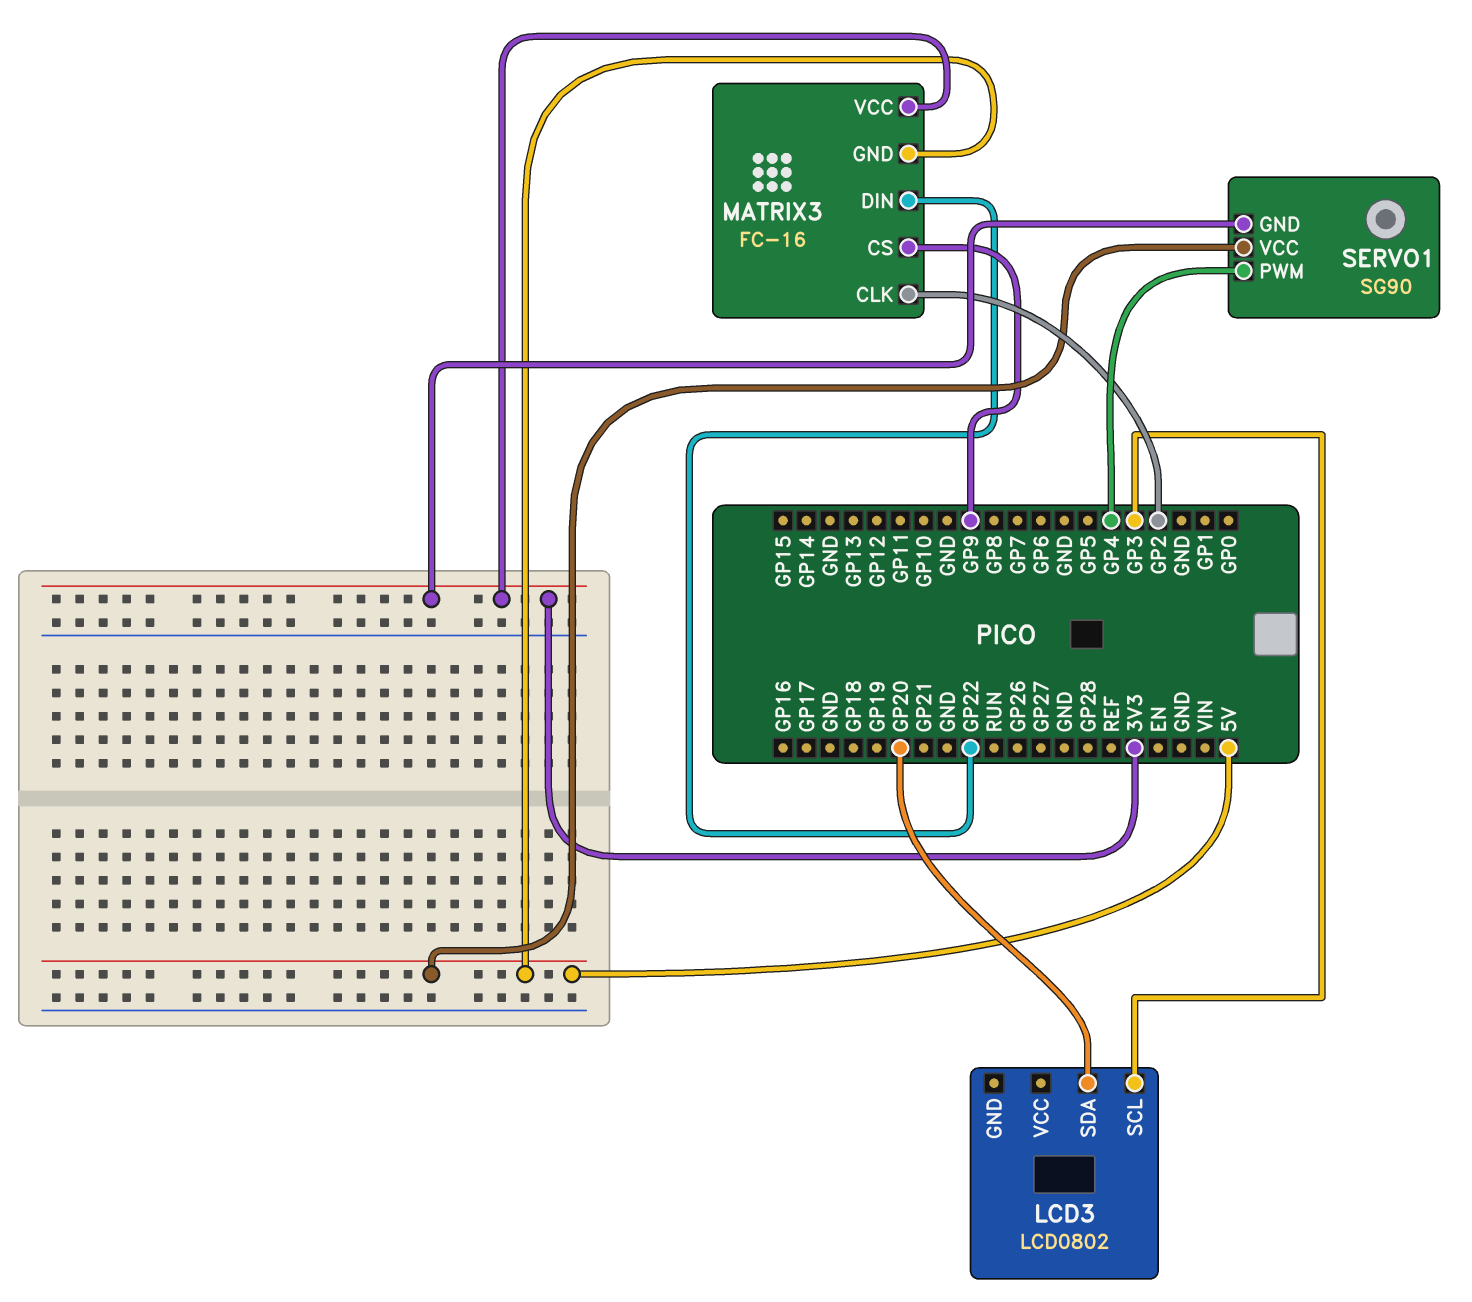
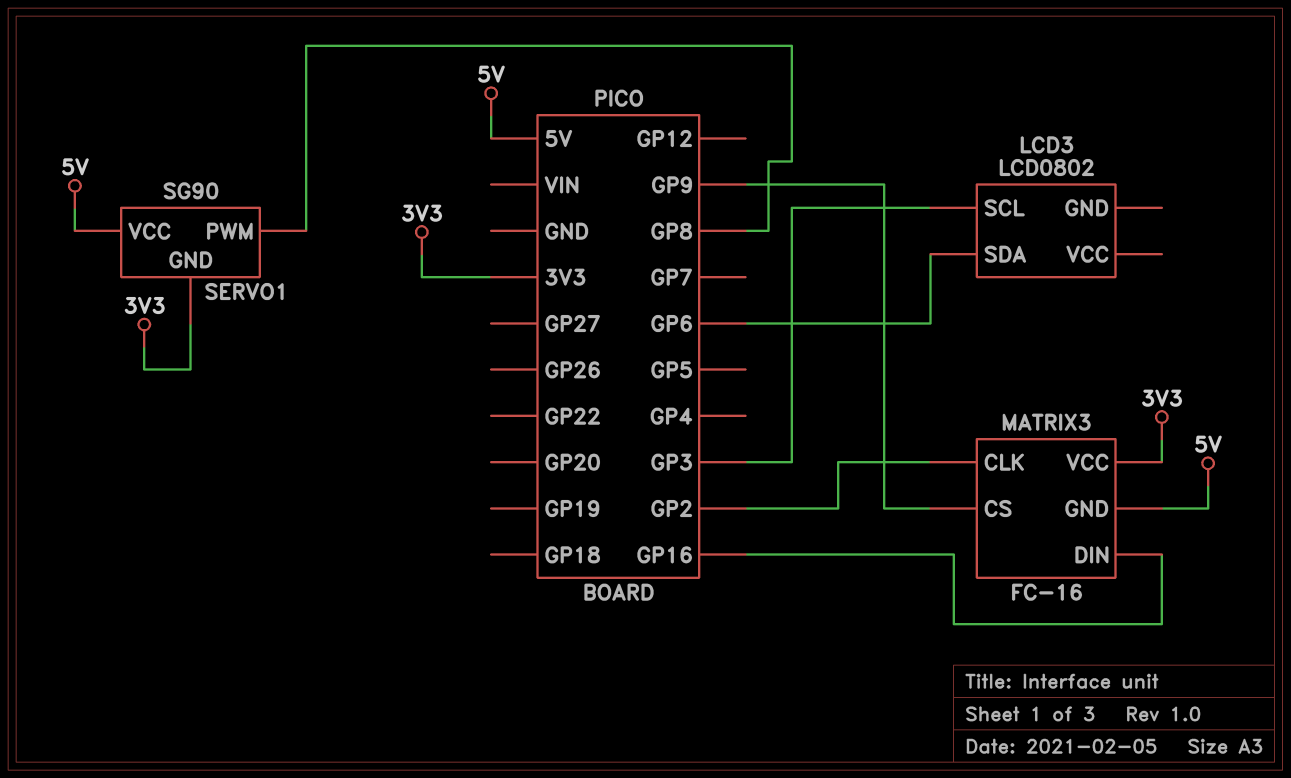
LCD3 pin SDA: GP20 -> GP6
MATRIX3 pin DIN: GP22 -> GP16
SERVO1 pin PWM: GP4 -> GP8

